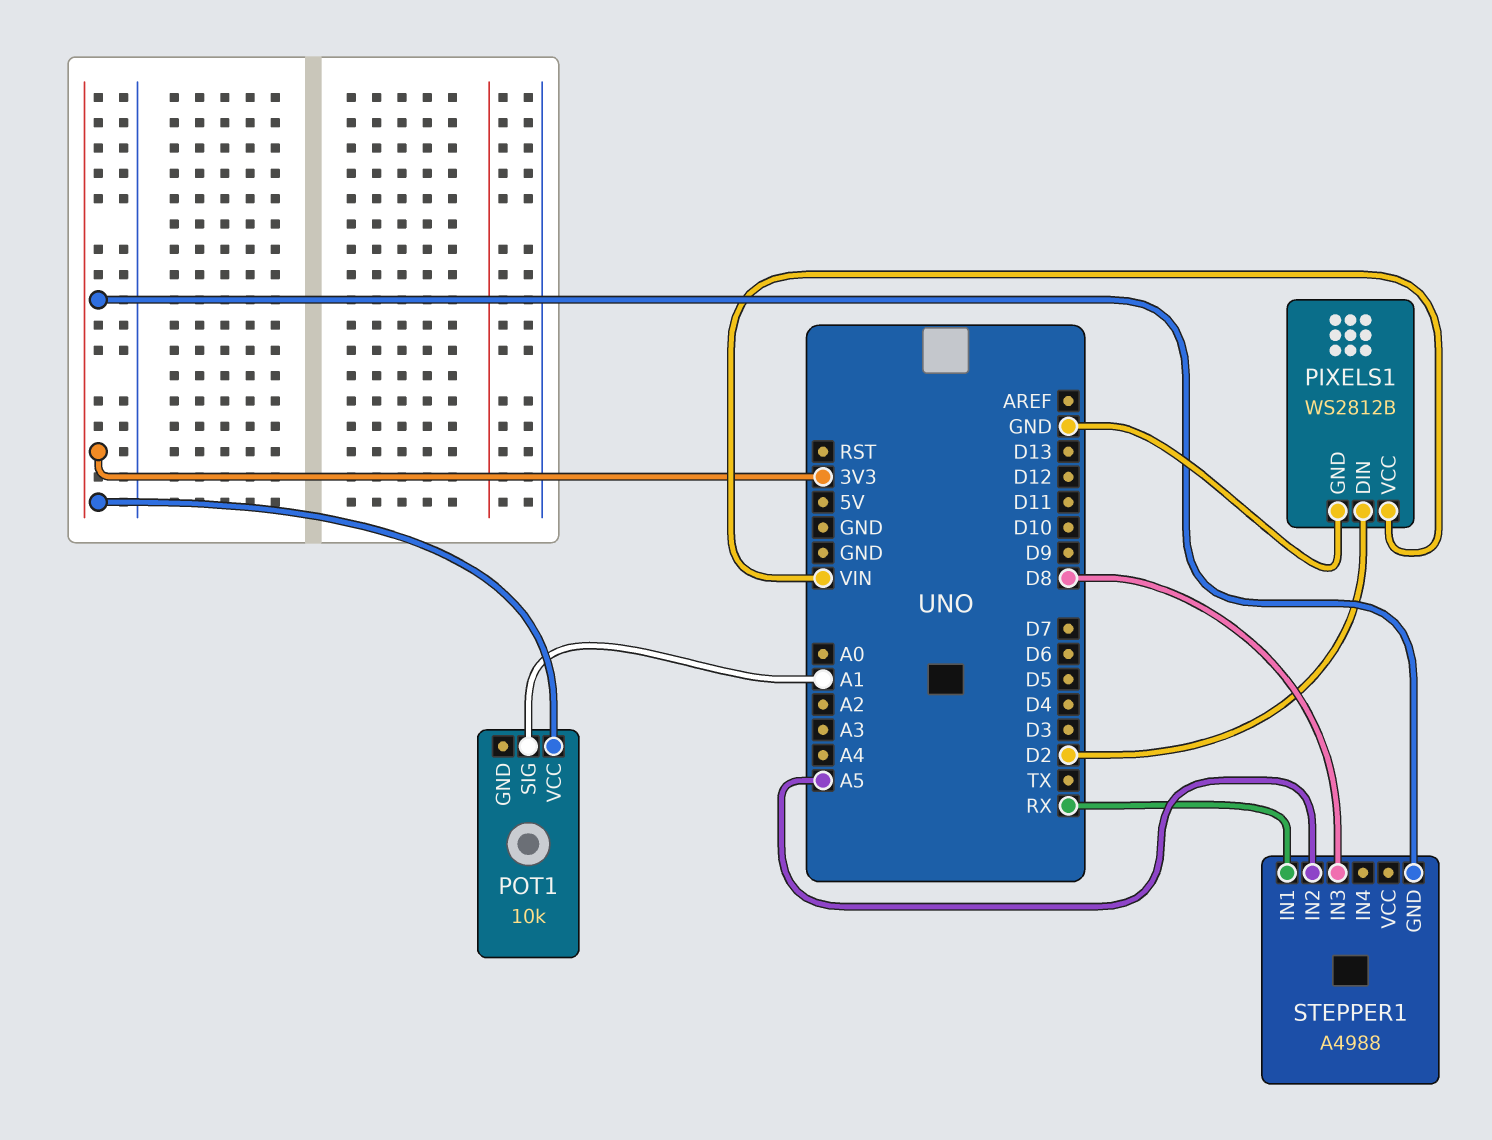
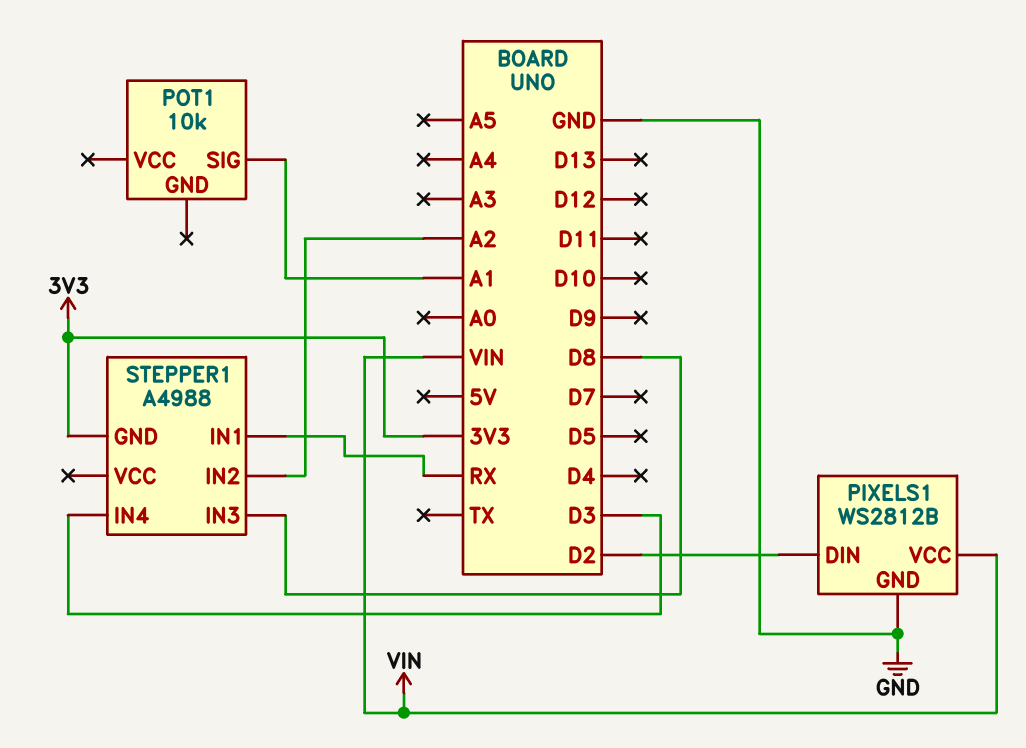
POT1 pin VCC: 3V3 -> none
STEPPER1 pin IN2: A5 -> A2
STEPPER1 pin IN4: none -> D3

